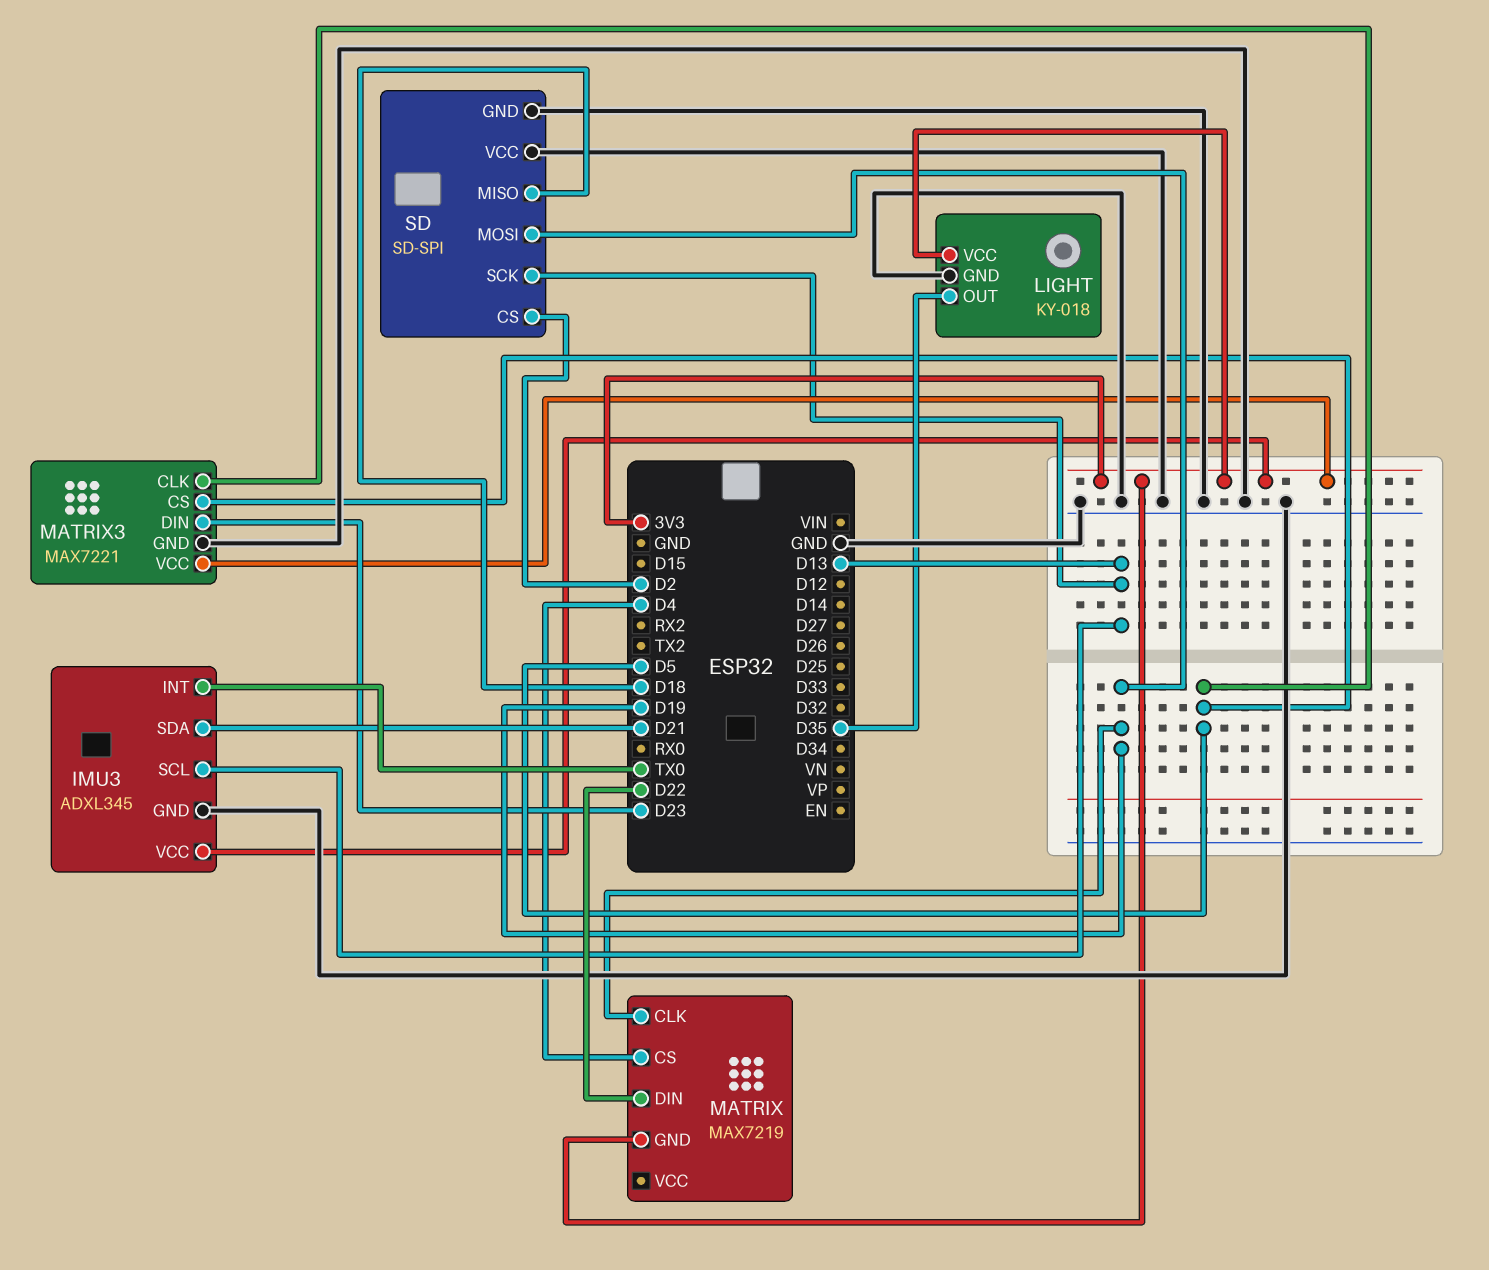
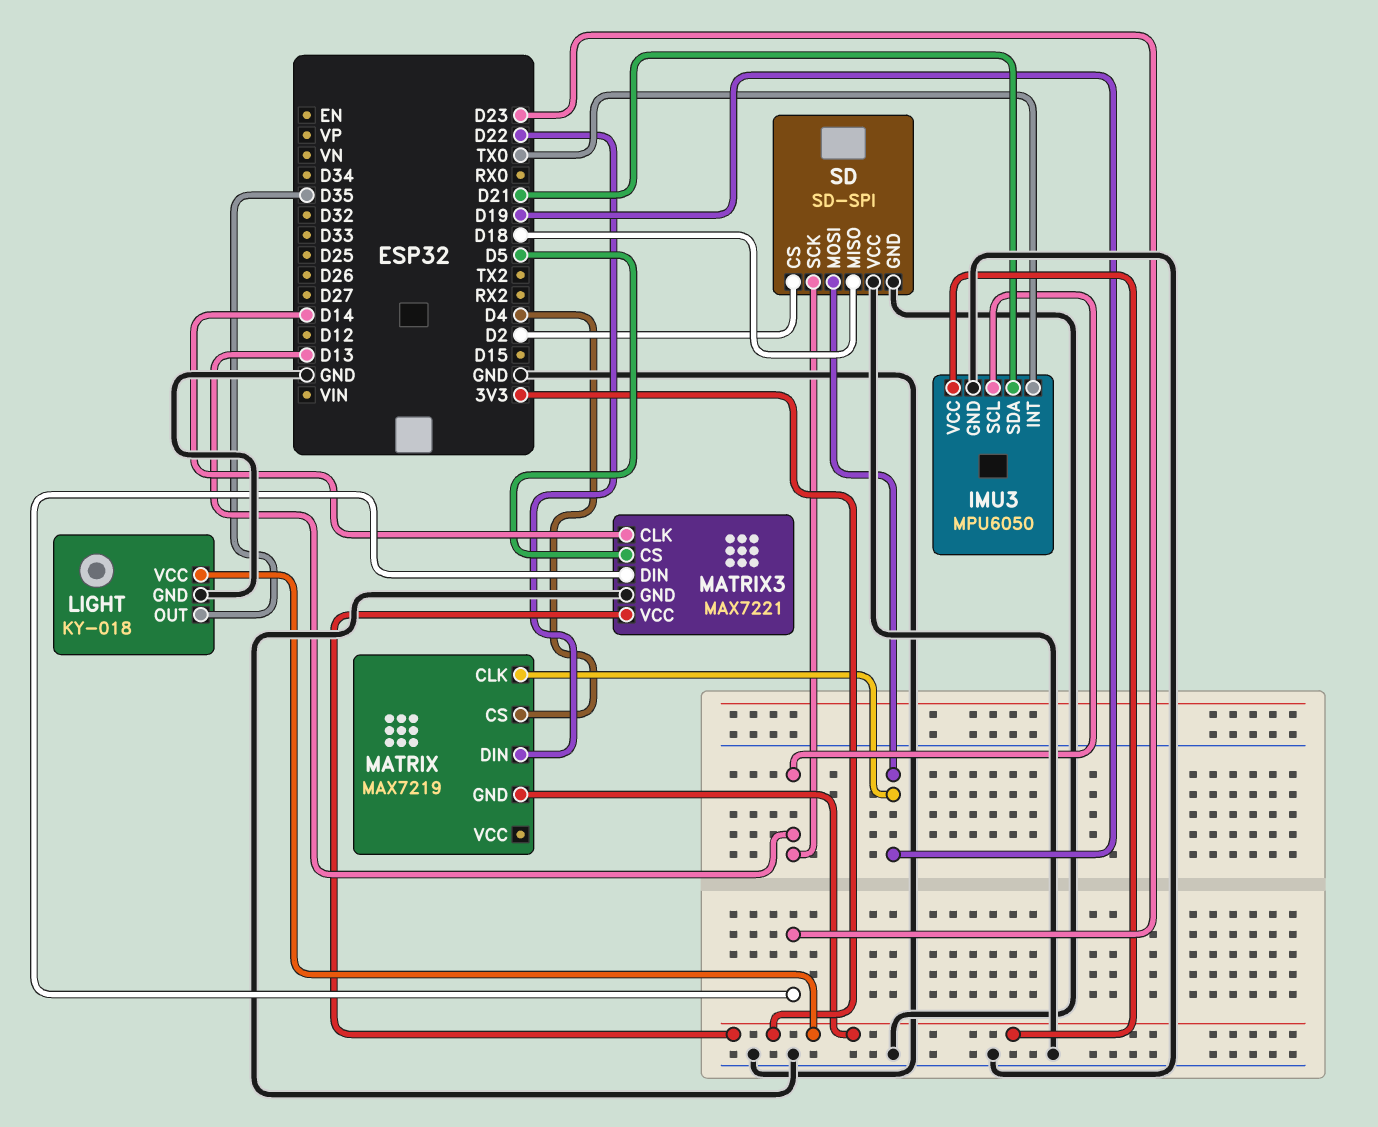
IMU3: ADXL345 -> MPU6050
MATRIX3 pin CLK: D5 -> D14

